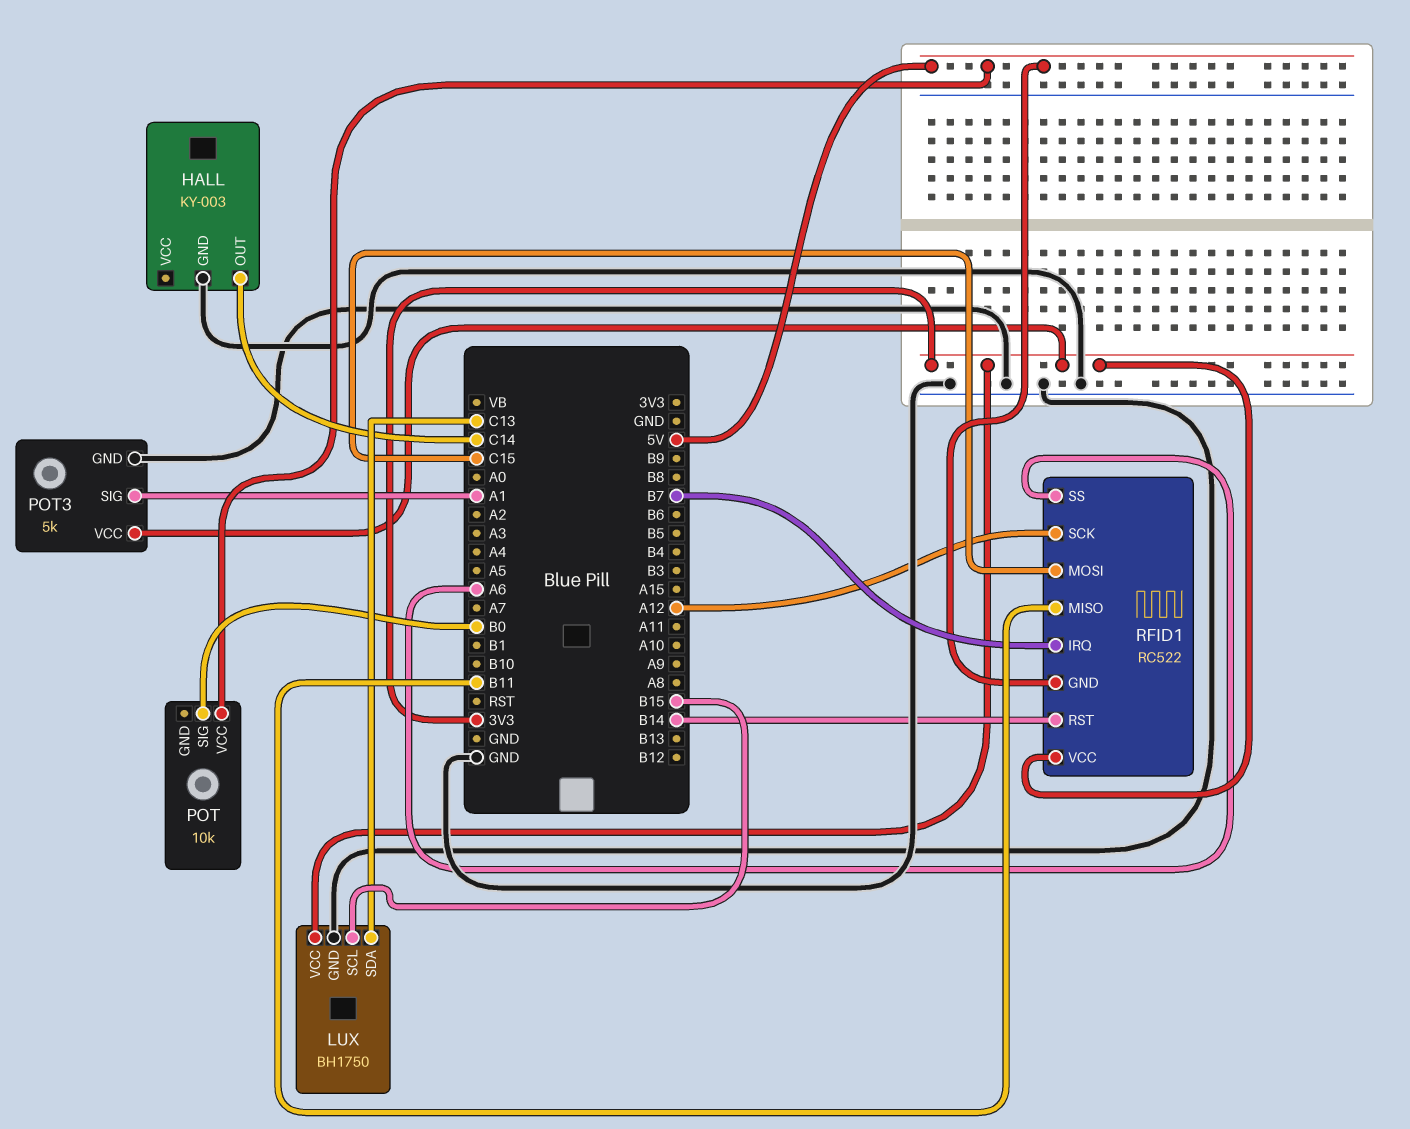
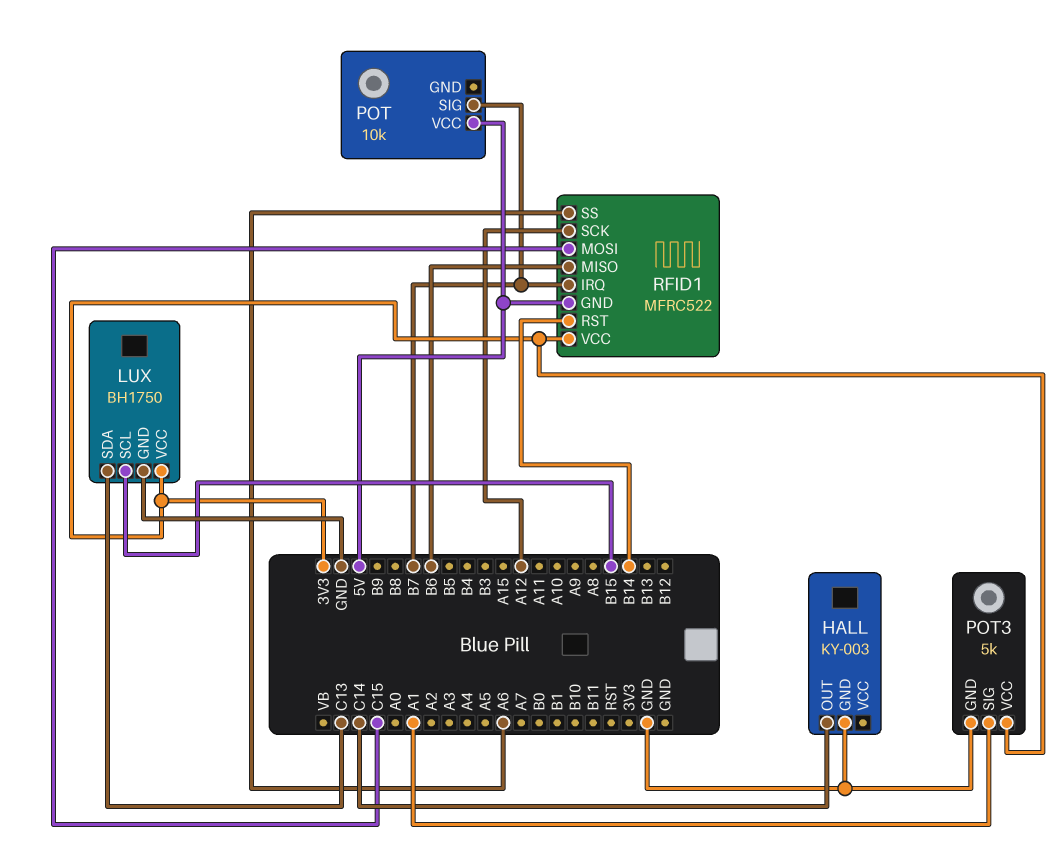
POT pin SIG: B0 -> B7
RFID1: RC522 -> MFRC522
RFID1 pin MISO: B11 -> B6

